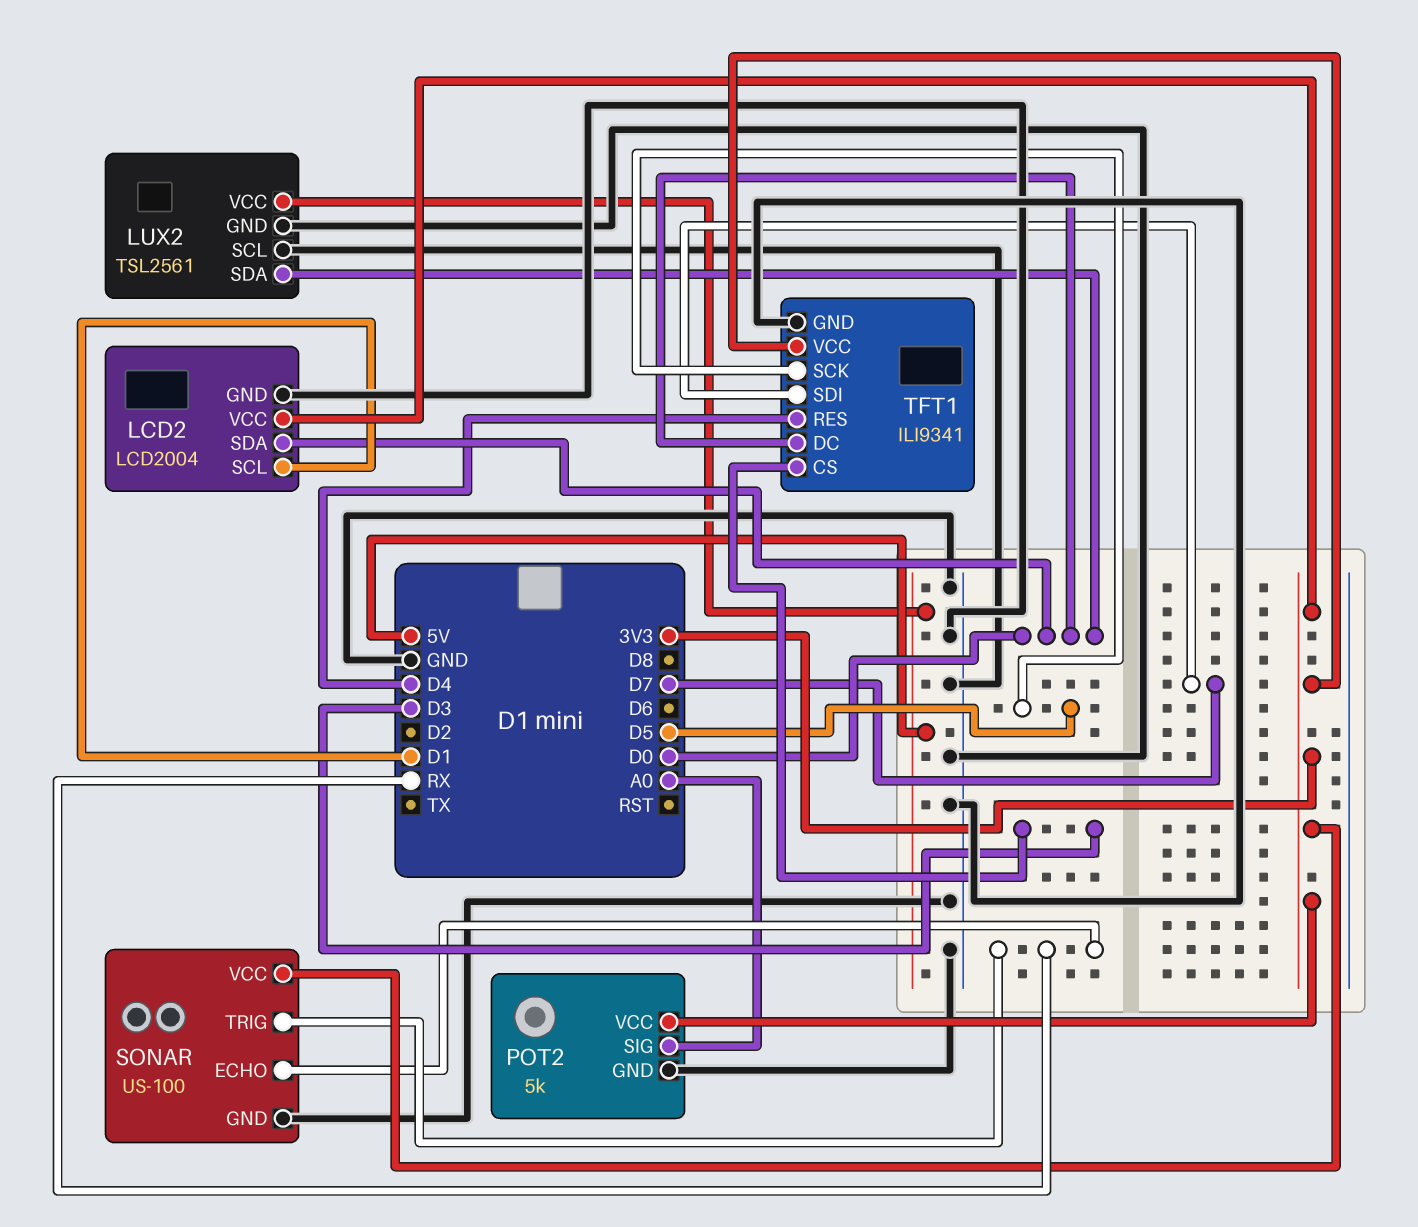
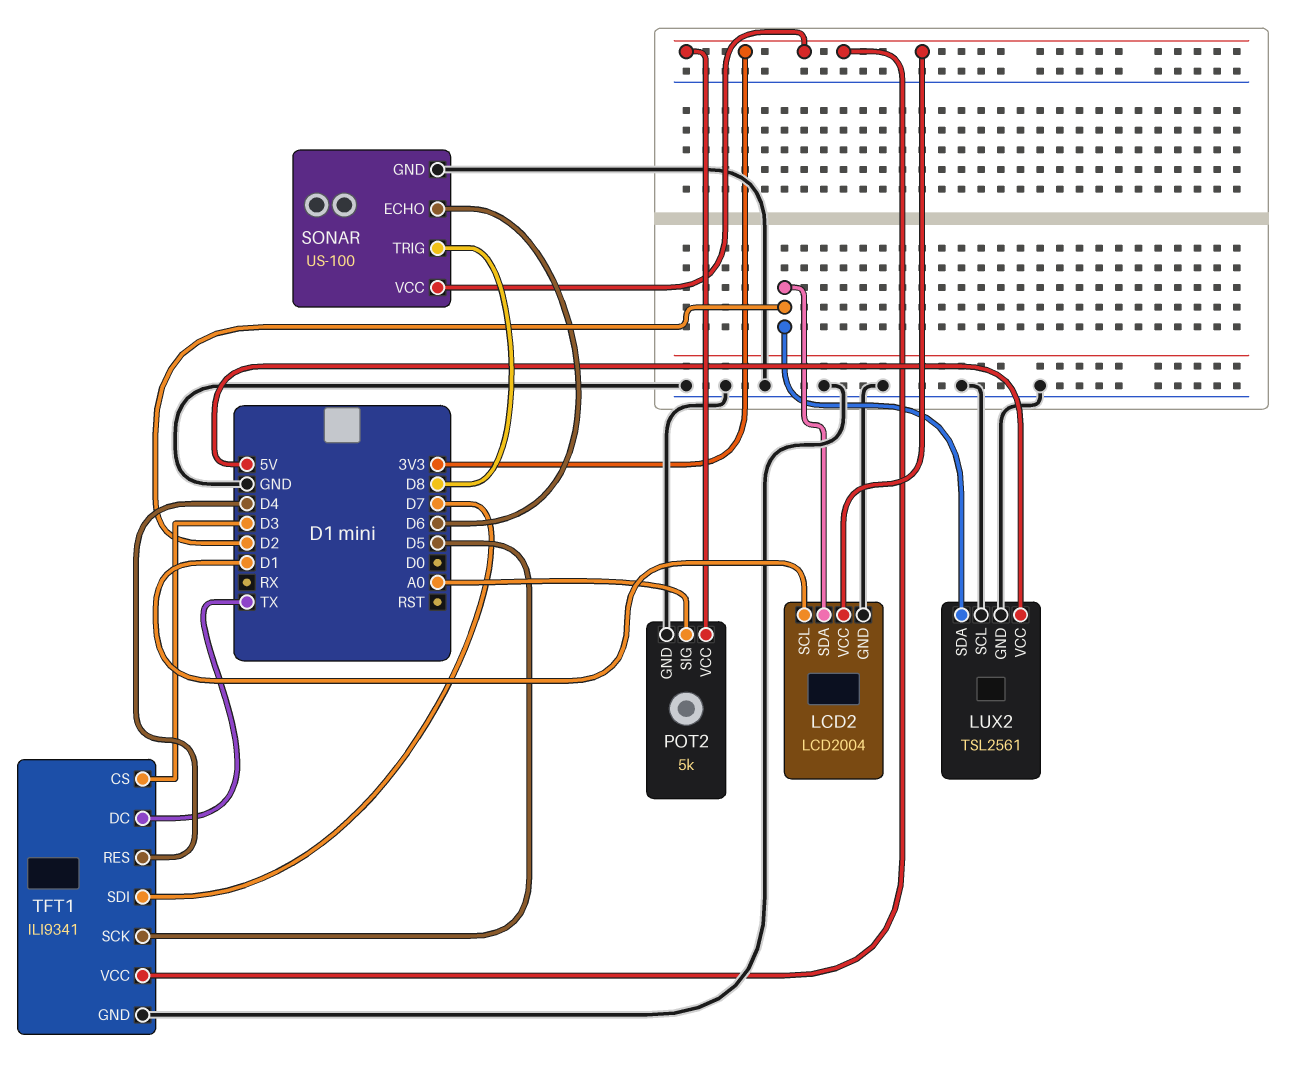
LCD2 pin SDA: D0 -> D2
LUX2 pin SDA: D0 -> D2
SONAR pin ECHO: RX -> D6
SONAR pin TRIG: RX -> D8
TFT1 pin DC: D0 -> TX

